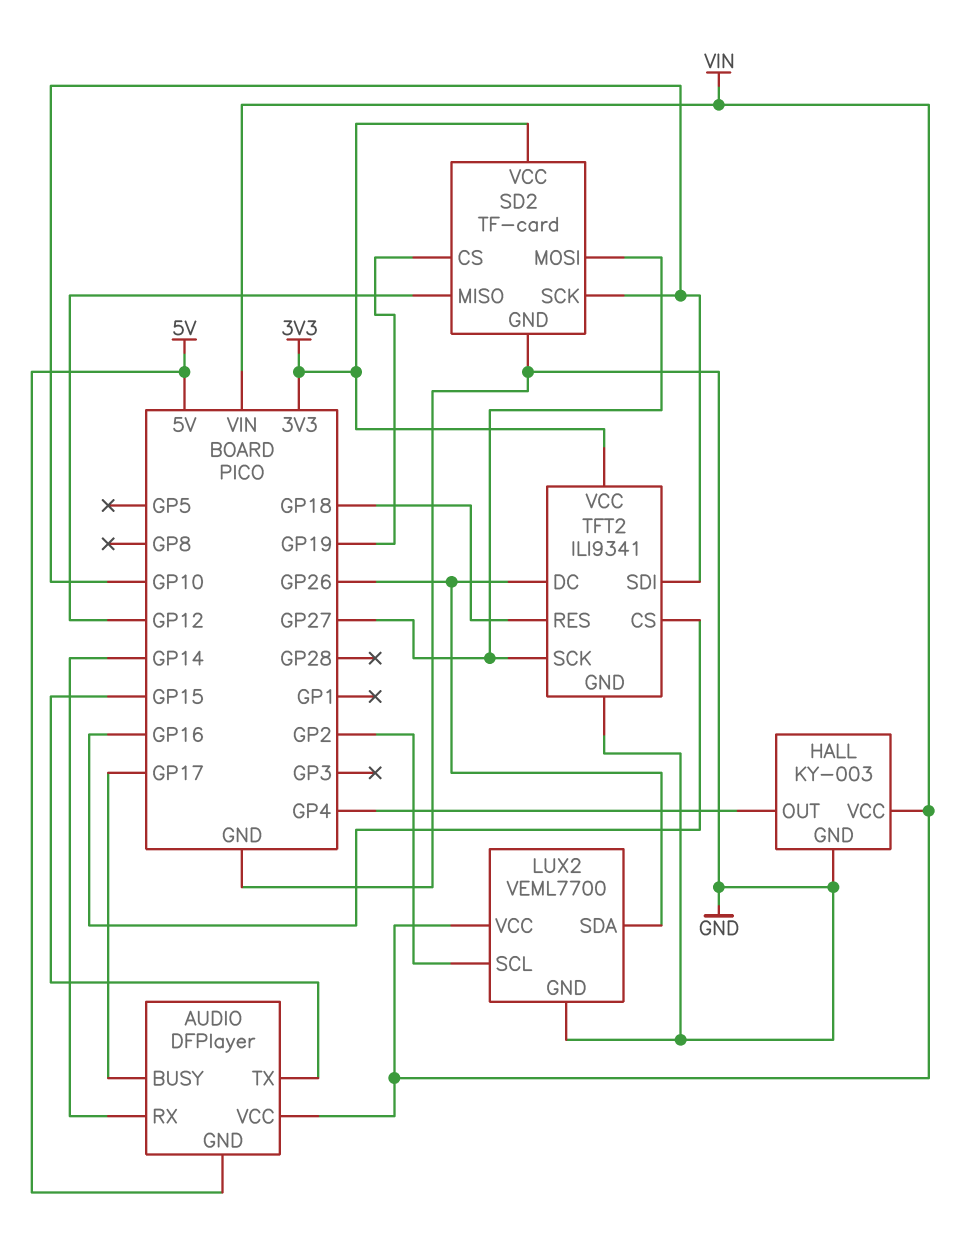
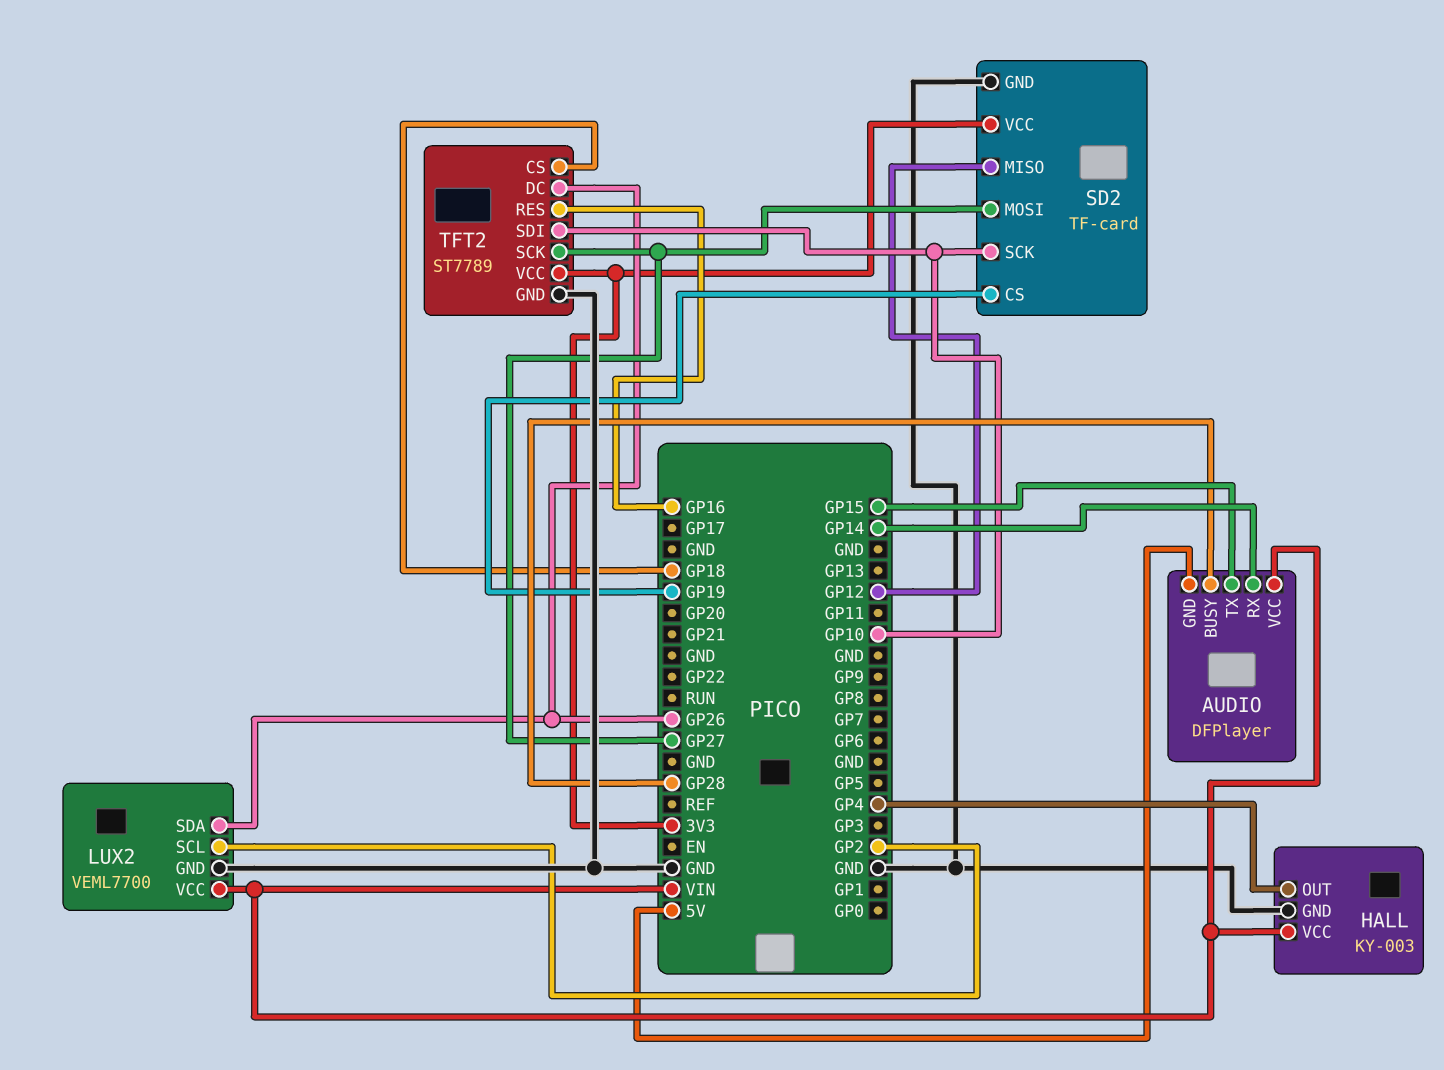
AUDIO pin BUSY: GP17 -> GP28
TFT2: ILI9341 -> ST7789
TFT2 pin CS: GP16 -> GP18
TFT2 pin RES: GP18 -> GP16

